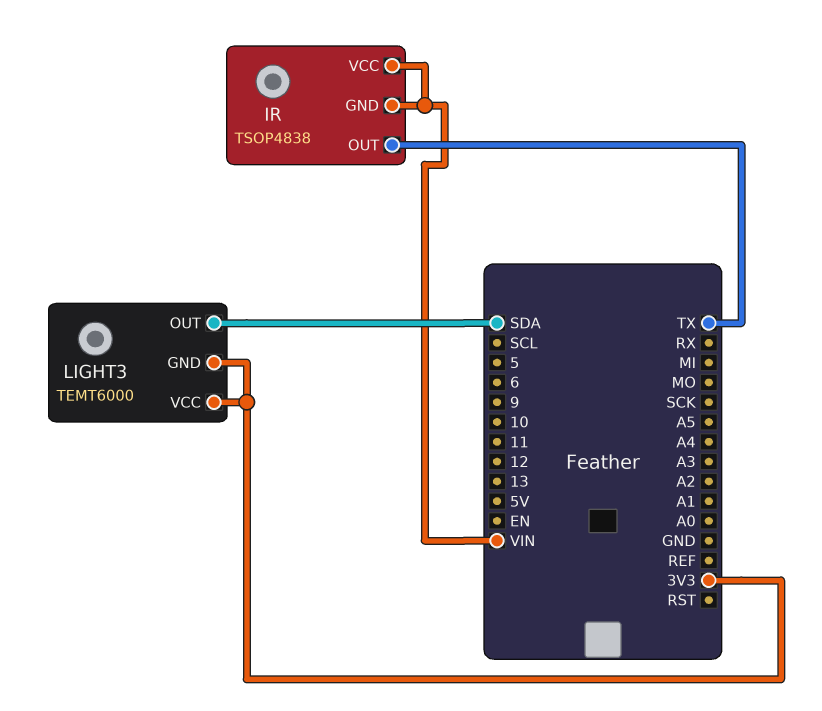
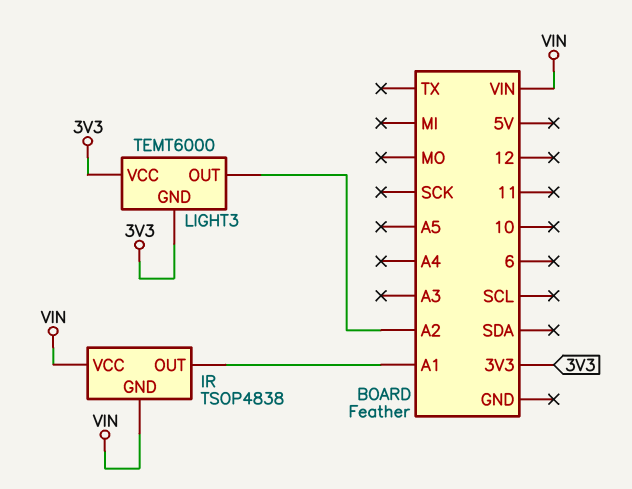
IR pin OUT: TX -> A1
LIGHT3 pin OUT: SDA -> A2

